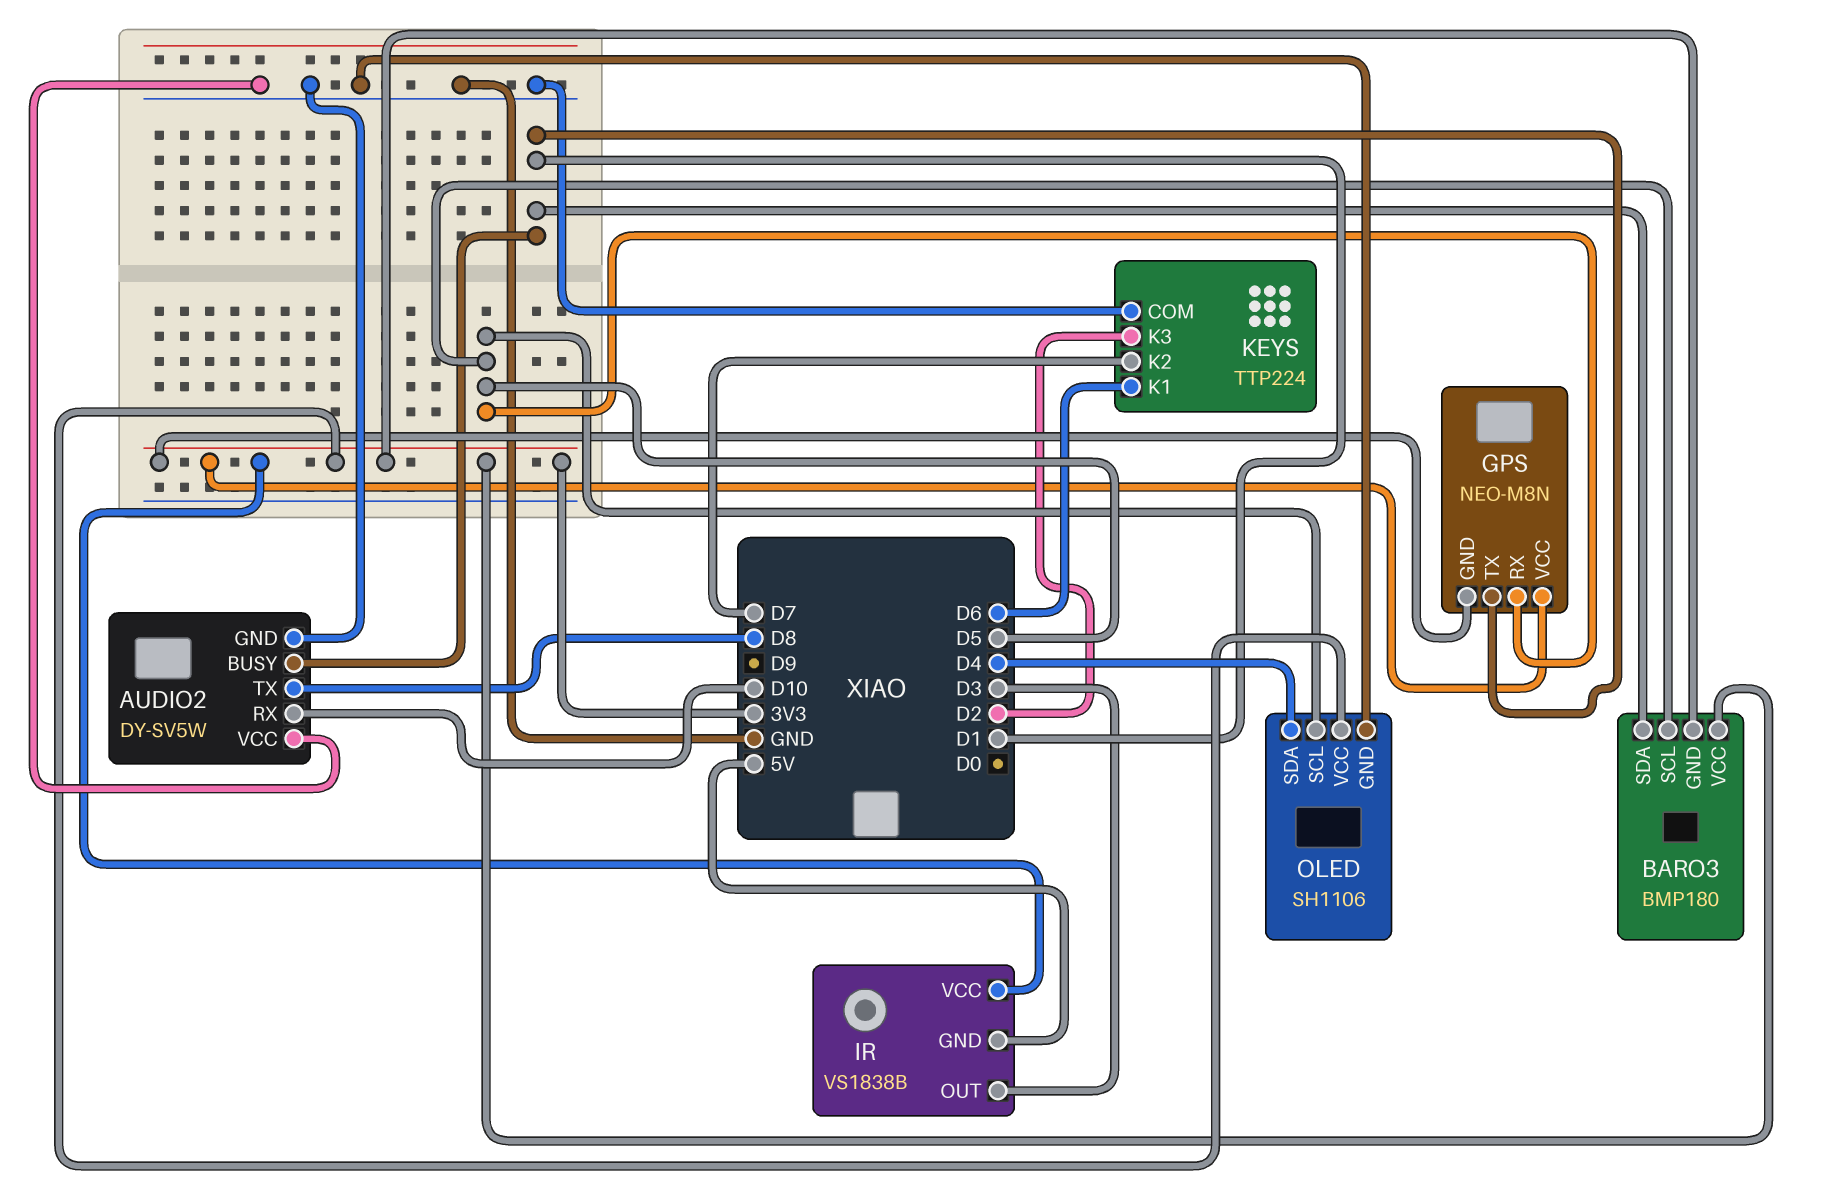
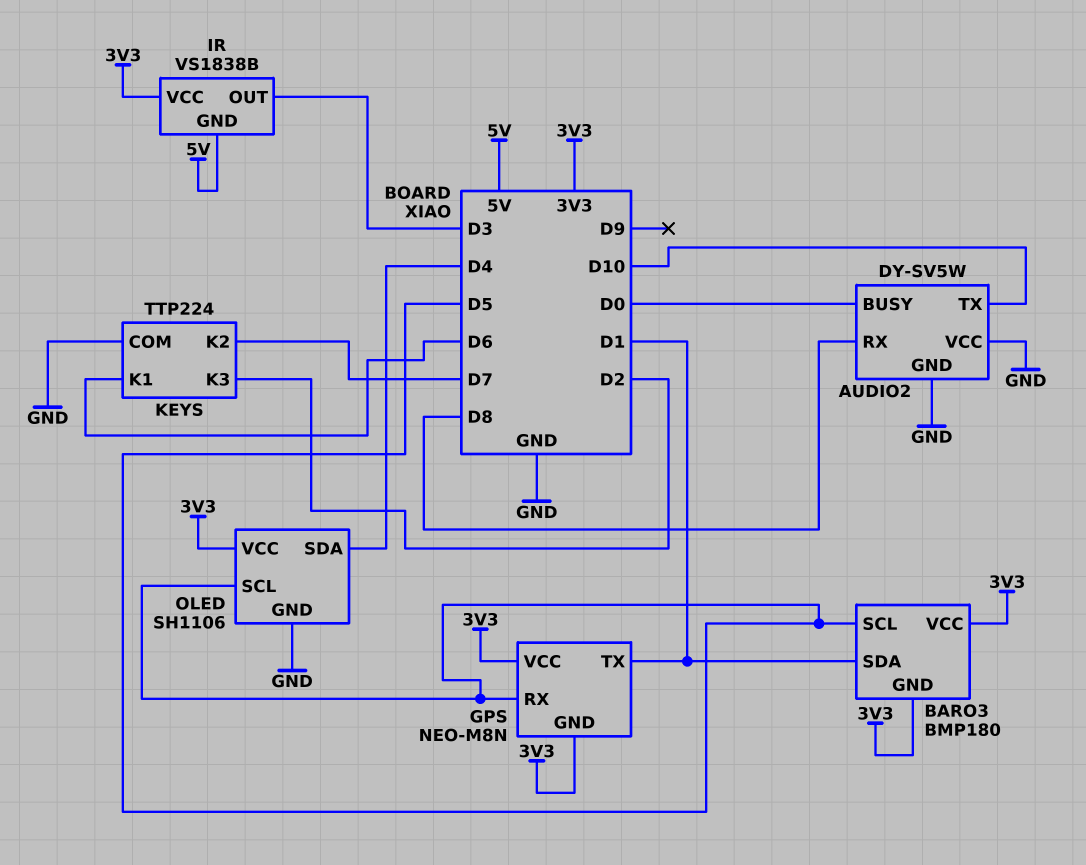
AUDIO2 pin BUSY: D1 -> D0
AUDIO2 pin RX: D10 -> D8
AUDIO2 pin TX: D8 -> D10

